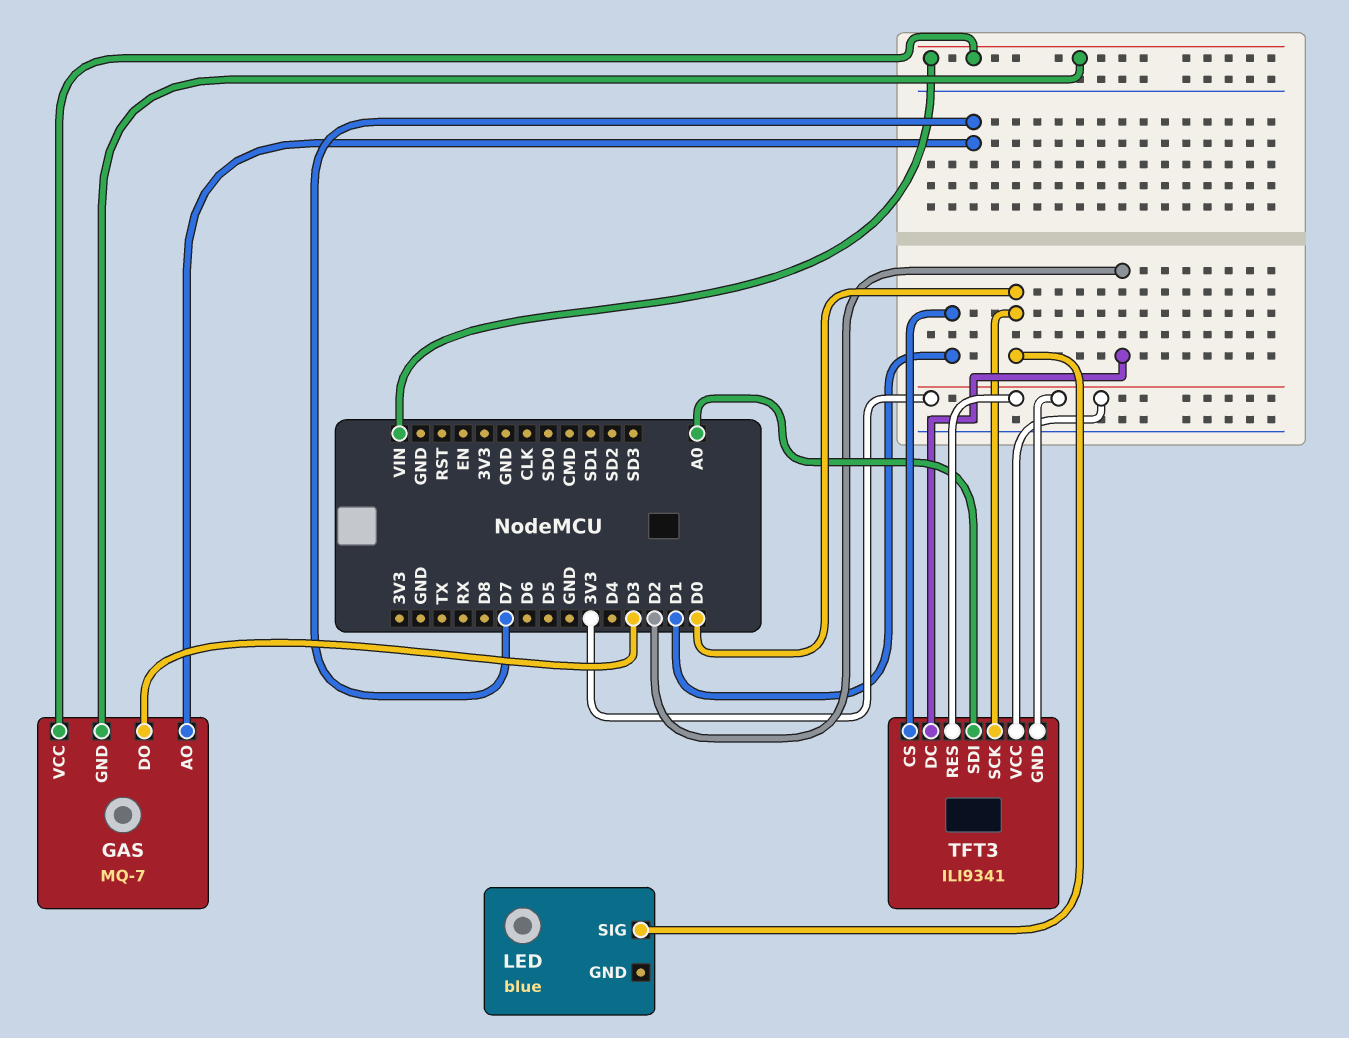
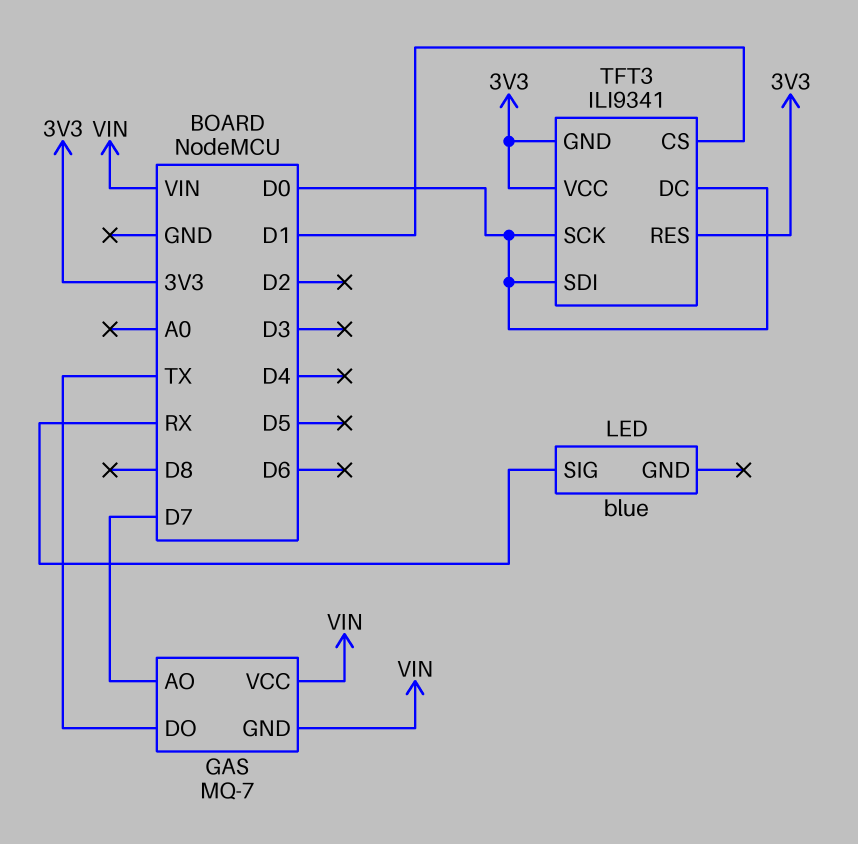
GAS pin DO: D3 -> TX
LED pin SIG: D0 -> RX
TFT3 pin DC: D2 -> D0
TFT3 pin SDI: A0 -> D0

